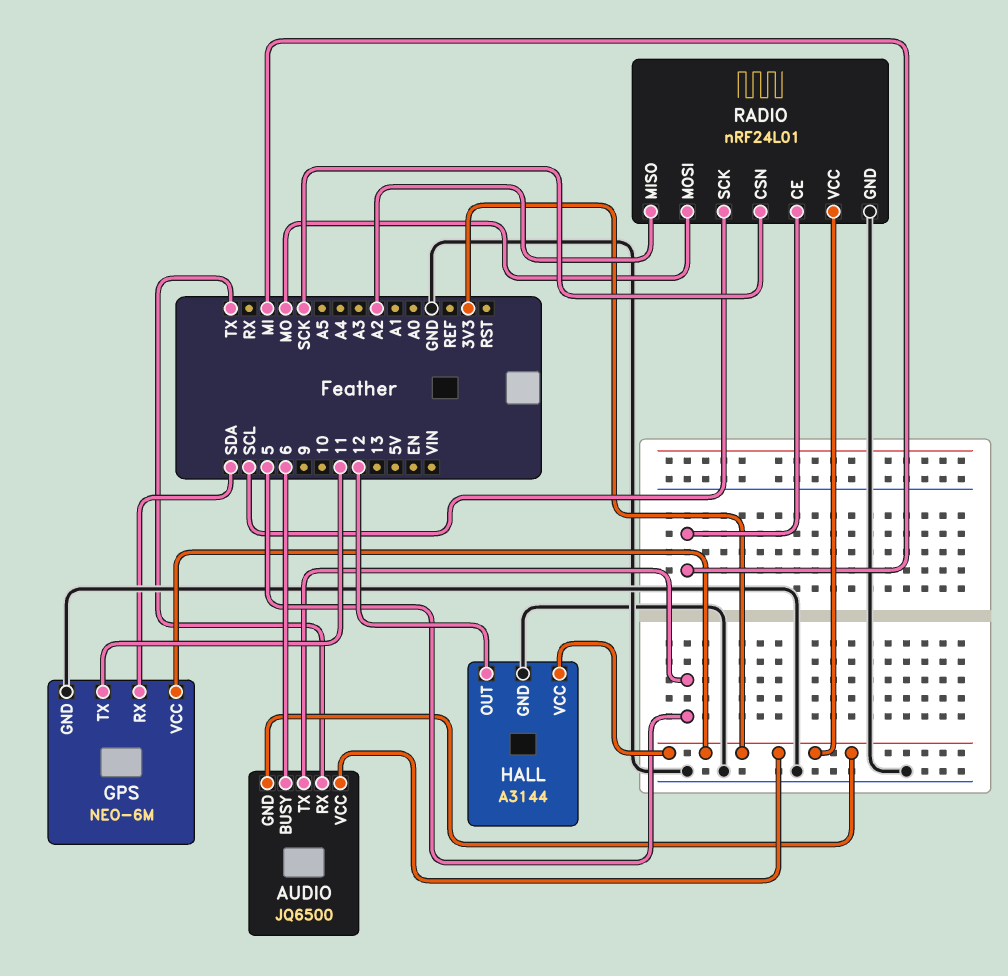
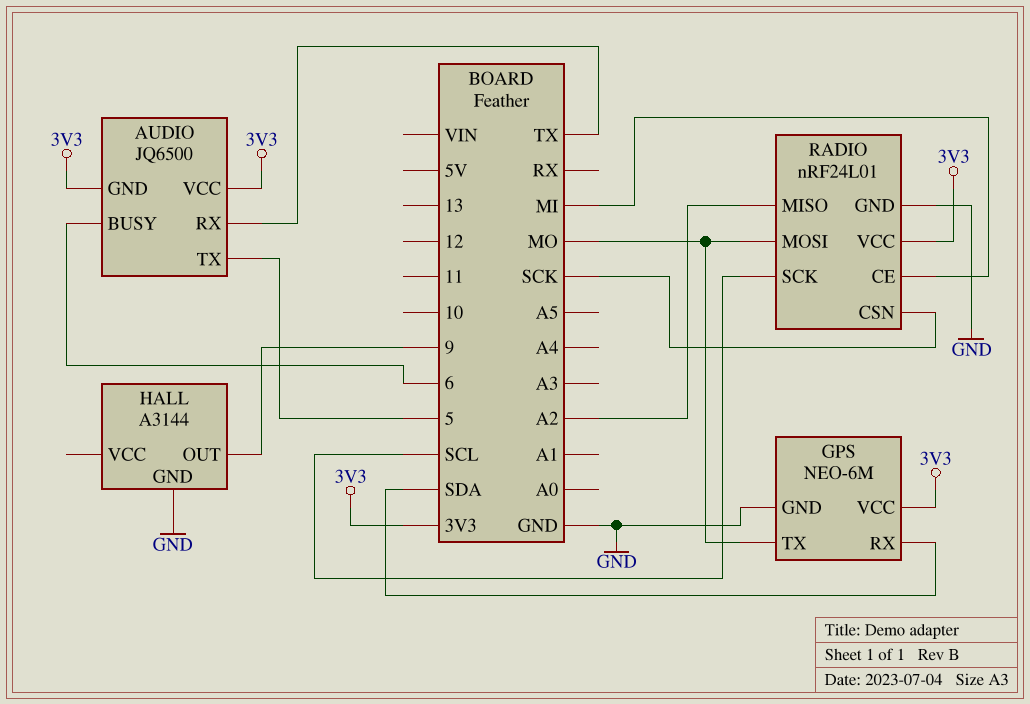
GPS pin TX: 11 -> MO
HALL pin OUT: 12 -> 9
HALL pin VCC: 3V3 -> none

